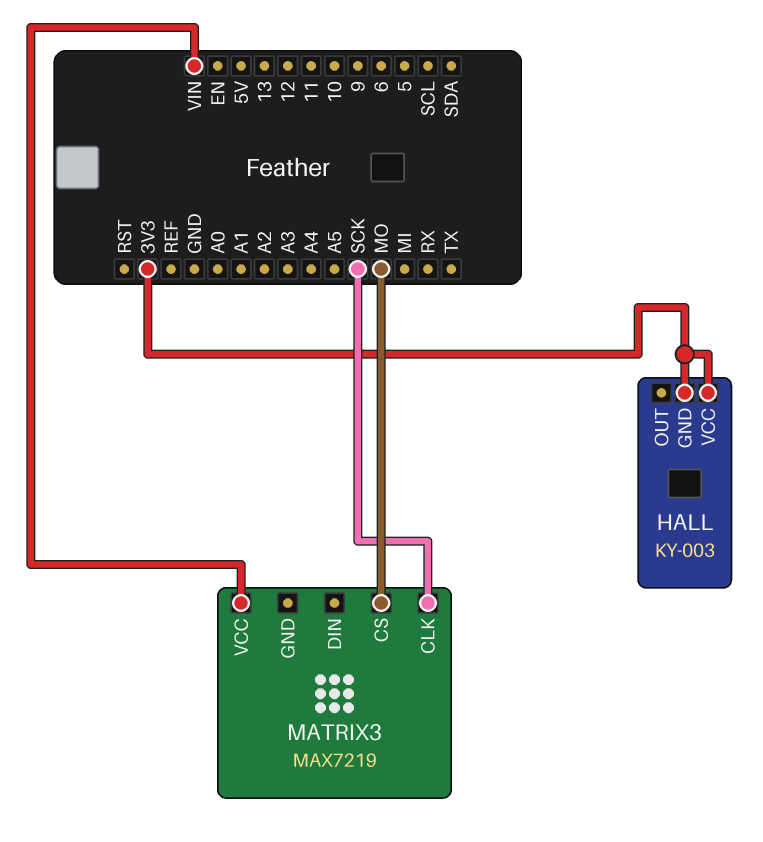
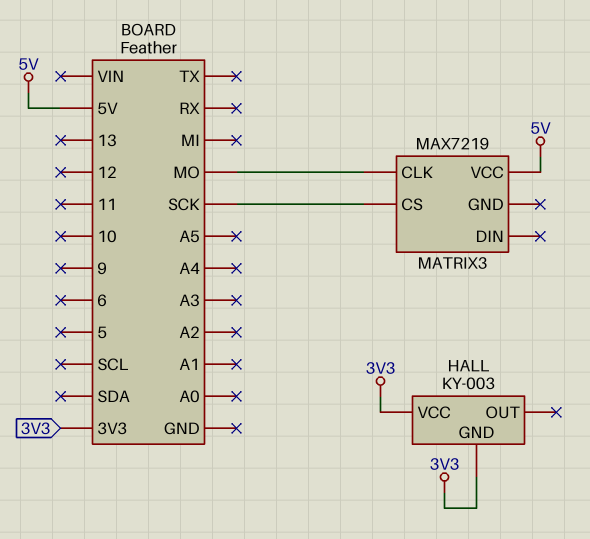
MATRIX3 pin CLK: SCK -> MO
MATRIX3 pin CS: MO -> SCK
MATRIX3 pin VCC: VIN -> 5V

